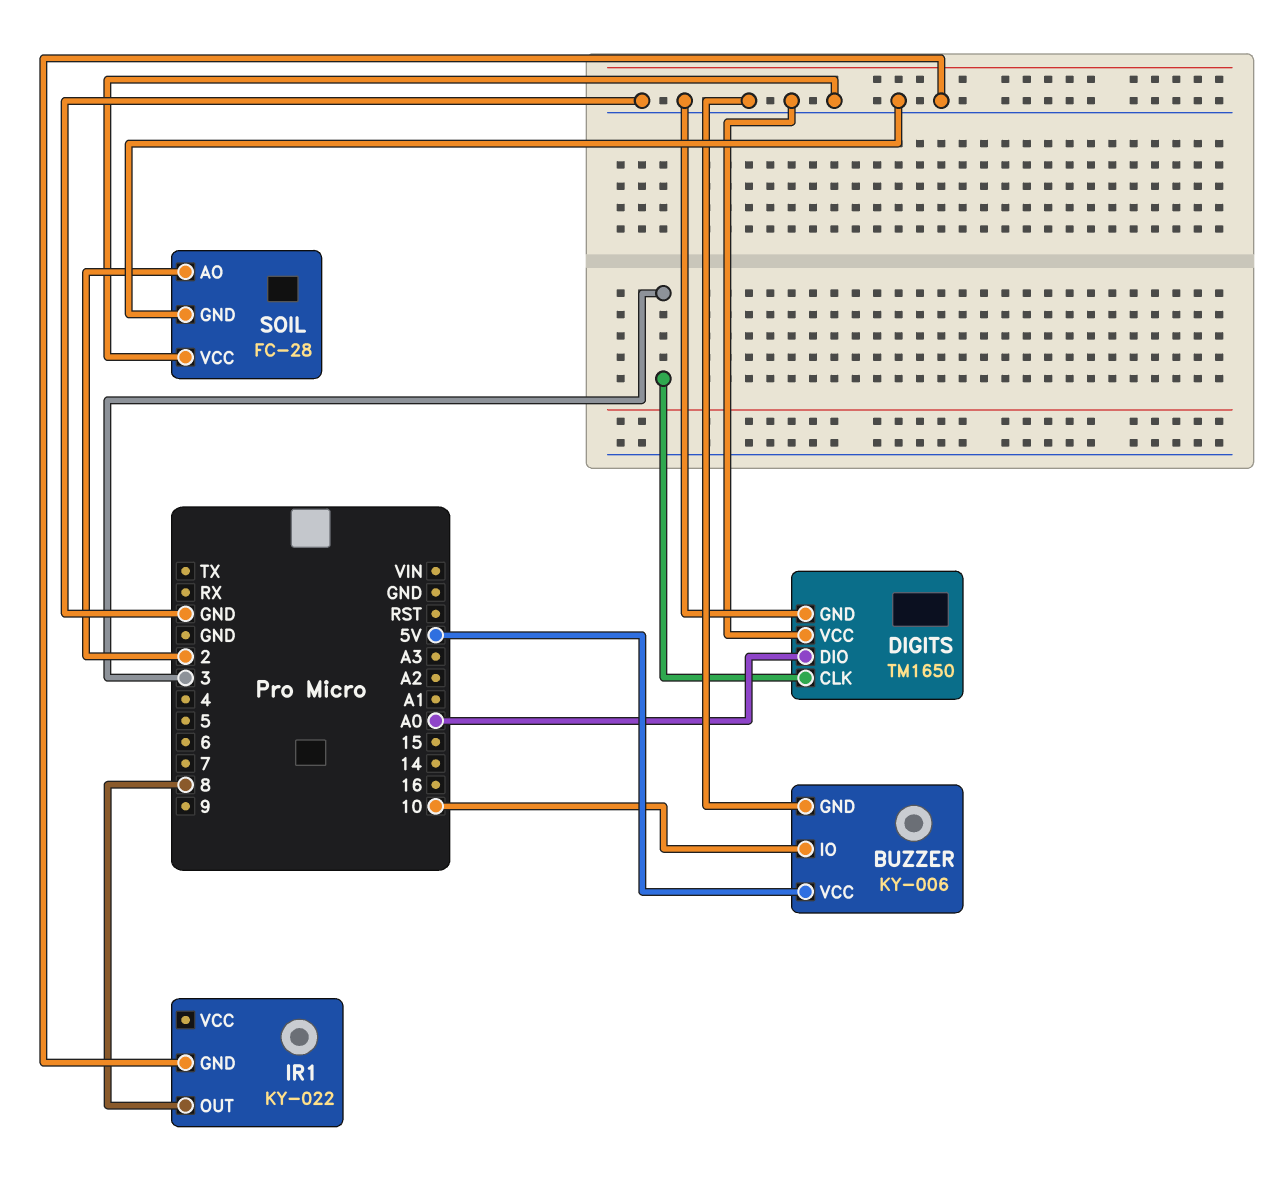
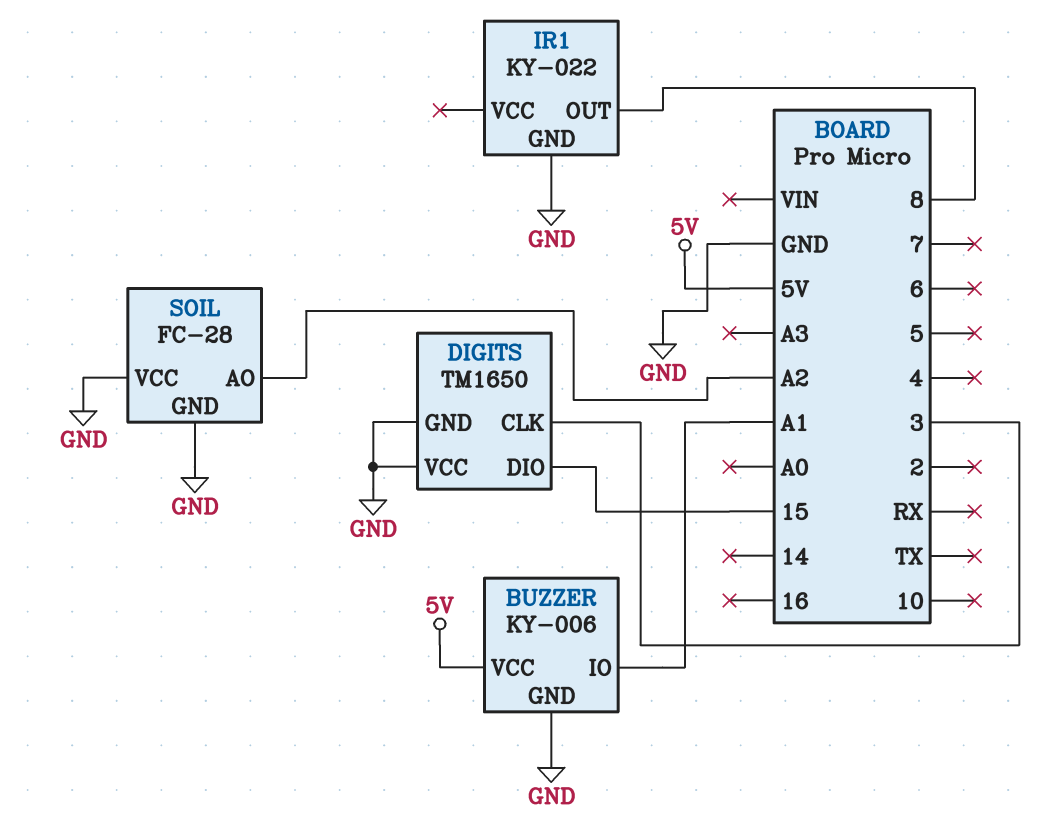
BUZZER pin IO: 10 -> A1
DIGITS pin DIO: A0 -> 15
SOIL pin AO: 2 -> A2

